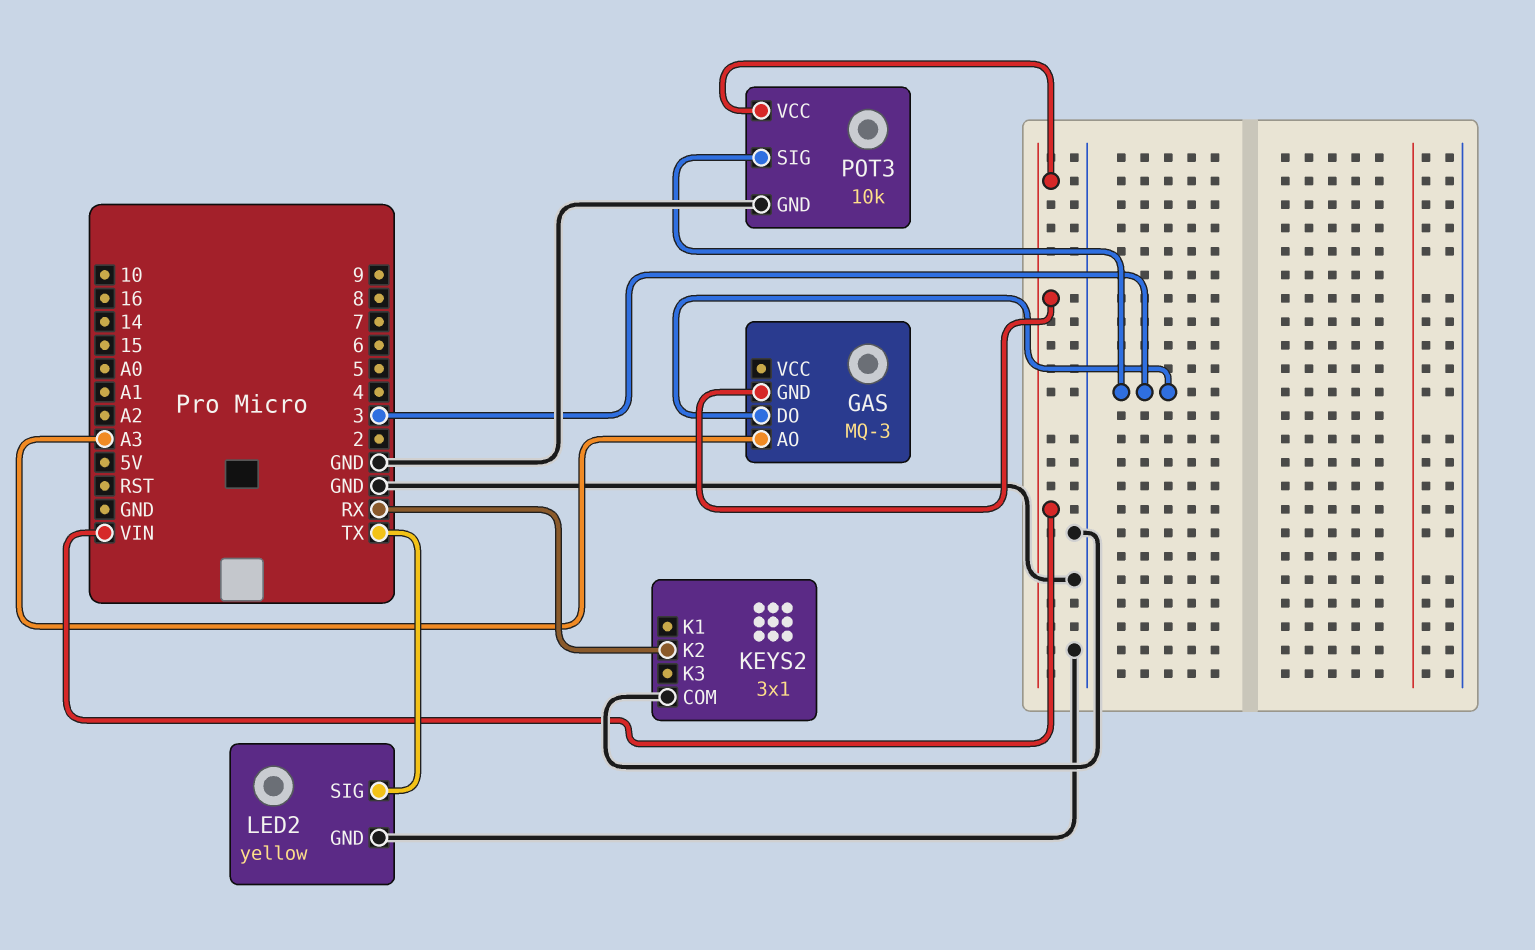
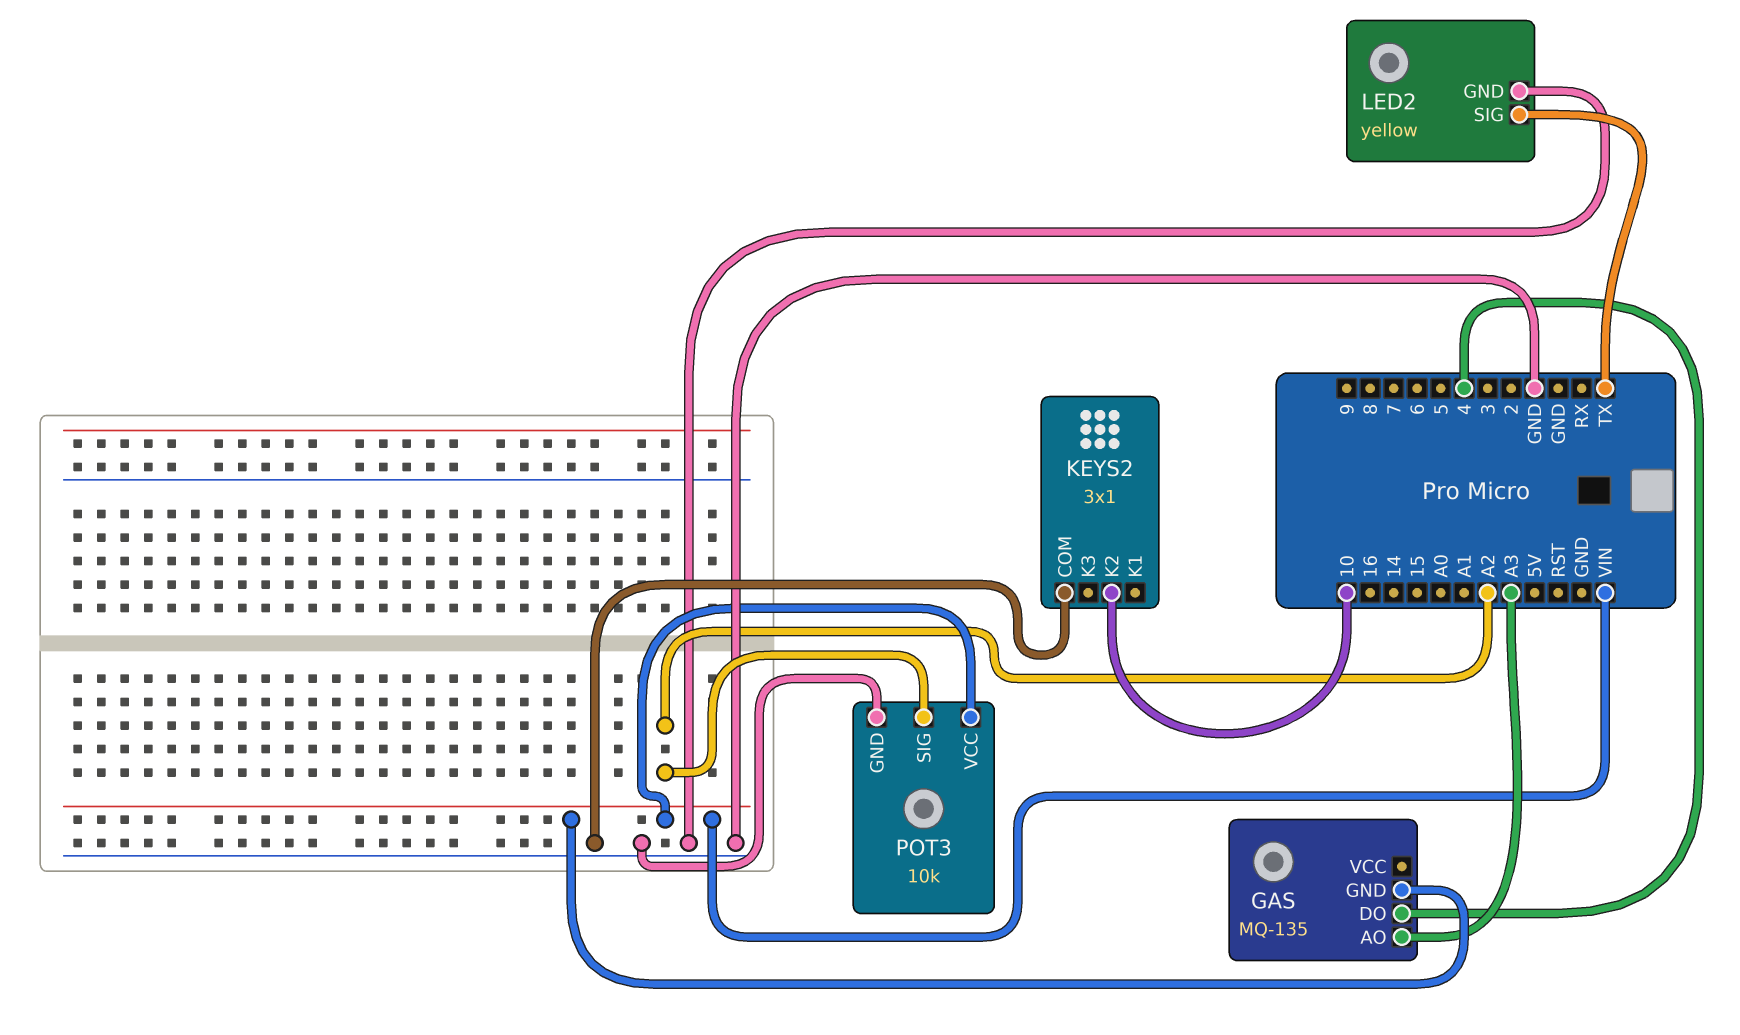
GAS: MQ-3 -> MQ-135
GAS pin DO: 3 -> 4
KEYS2 pin K2: RX -> 10
POT3 pin SIG: 3 -> A2

